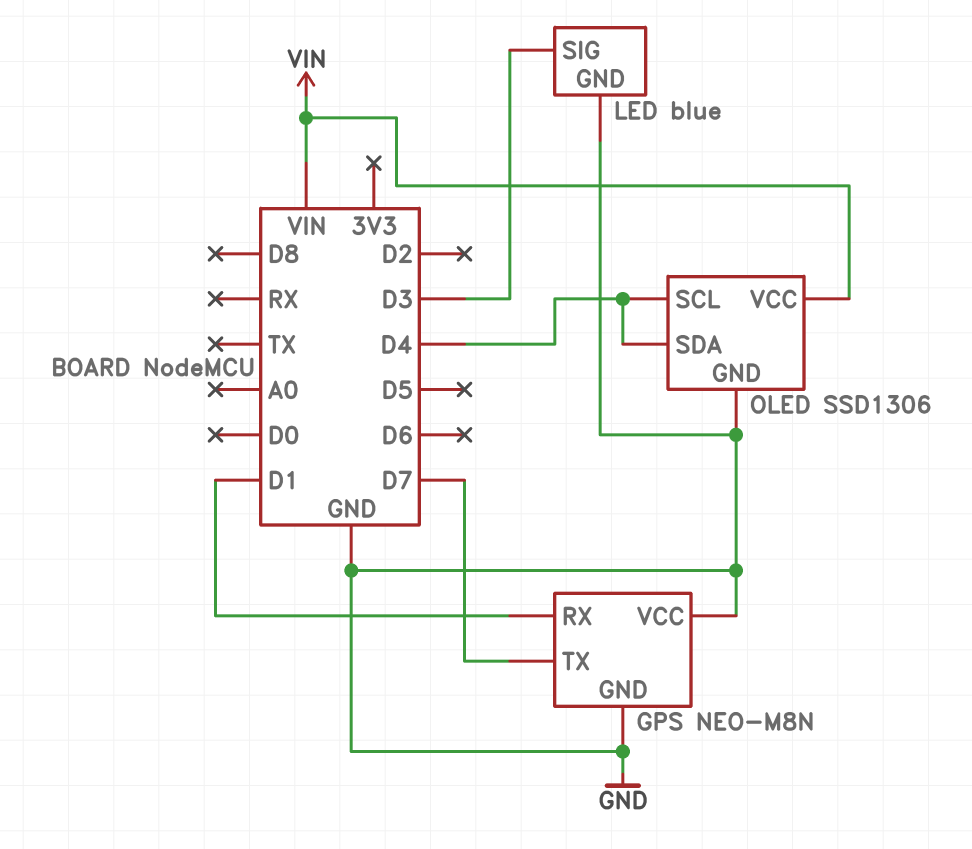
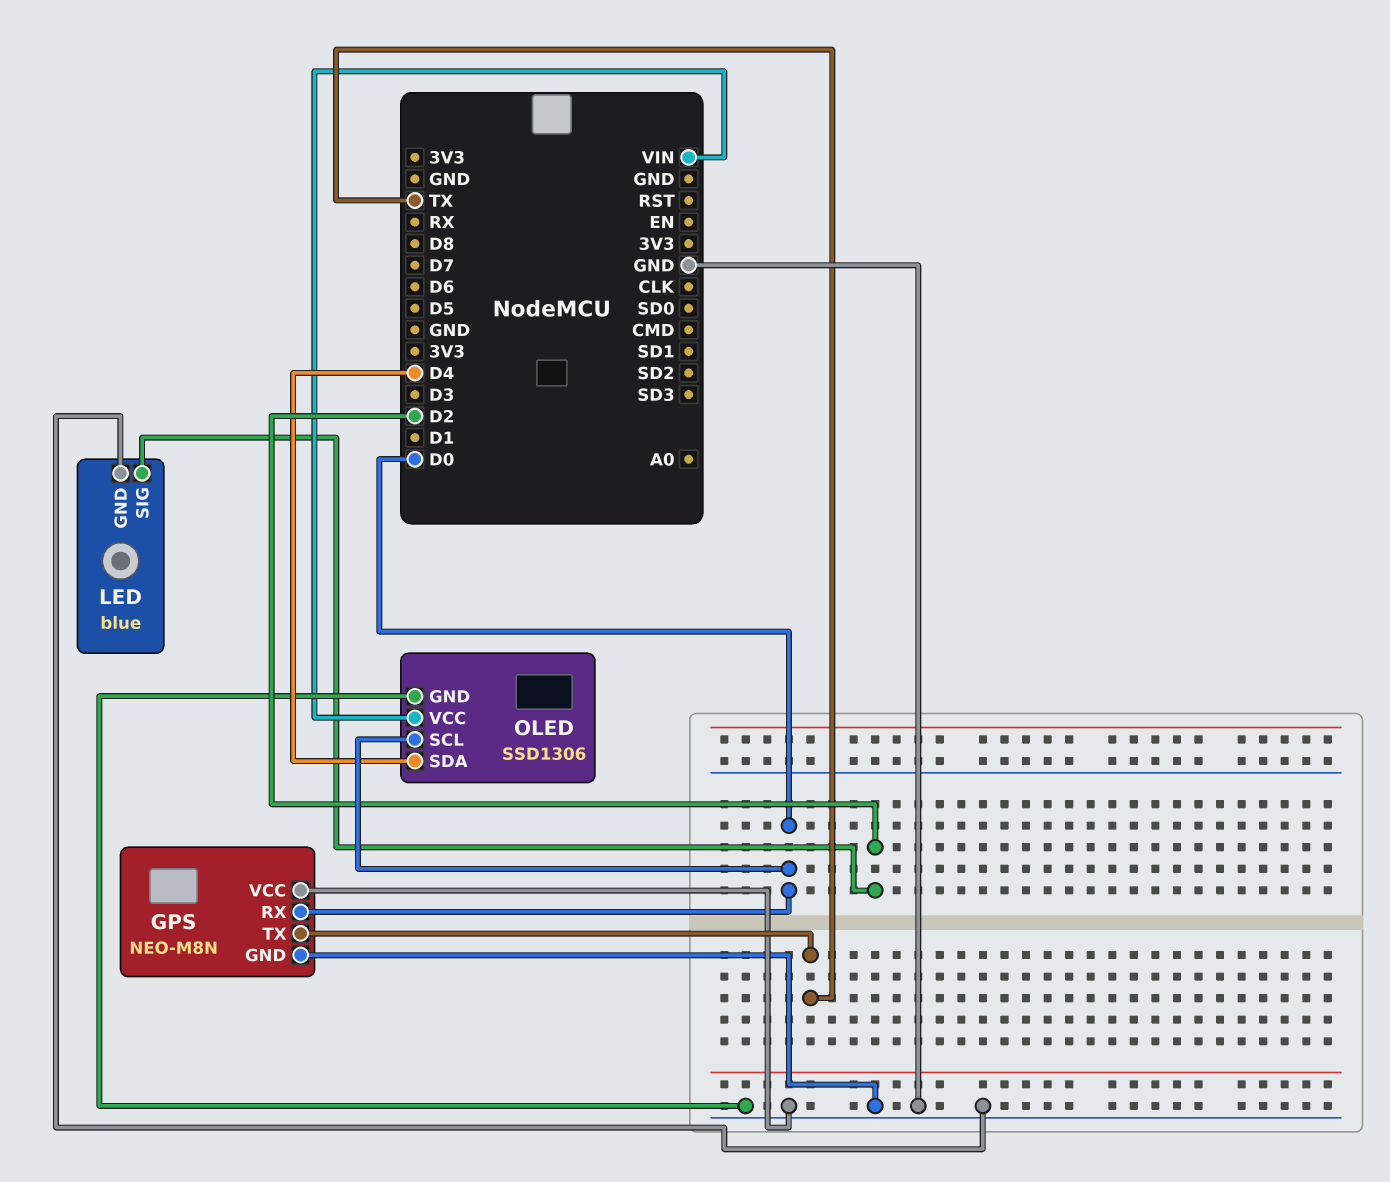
GPS pin RX: D1 -> D0
GPS pin TX: D7 -> TX
LED pin SIG: D3 -> D2
OLED pin SCL: D4 -> D0

